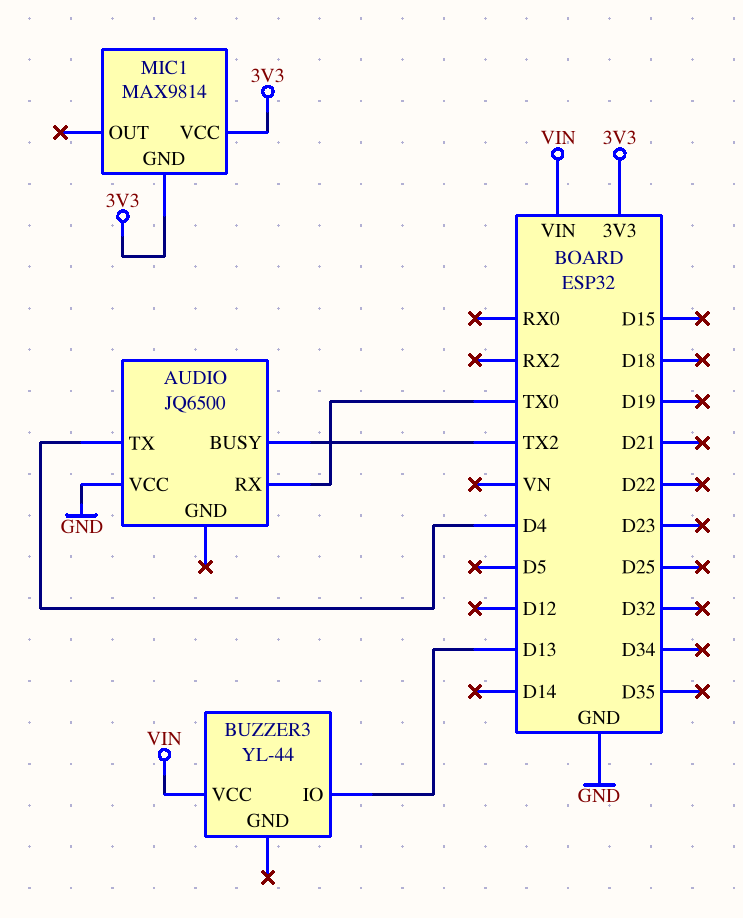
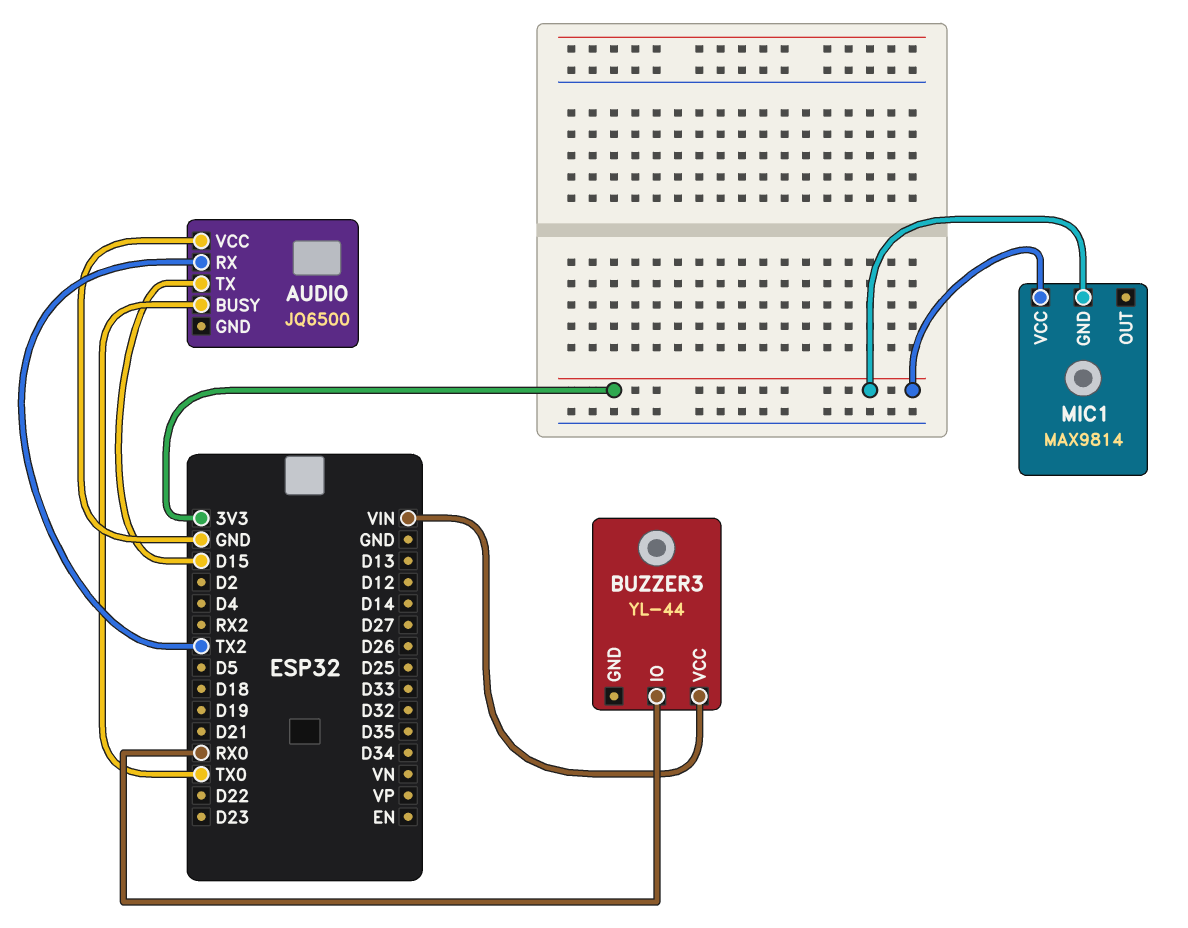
AUDIO pin BUSY: TX2 -> TX0
AUDIO pin RX: TX0 -> TX2
AUDIO pin TX: D4 -> D15
BUZZER3 pin IO: D13 -> RX0

